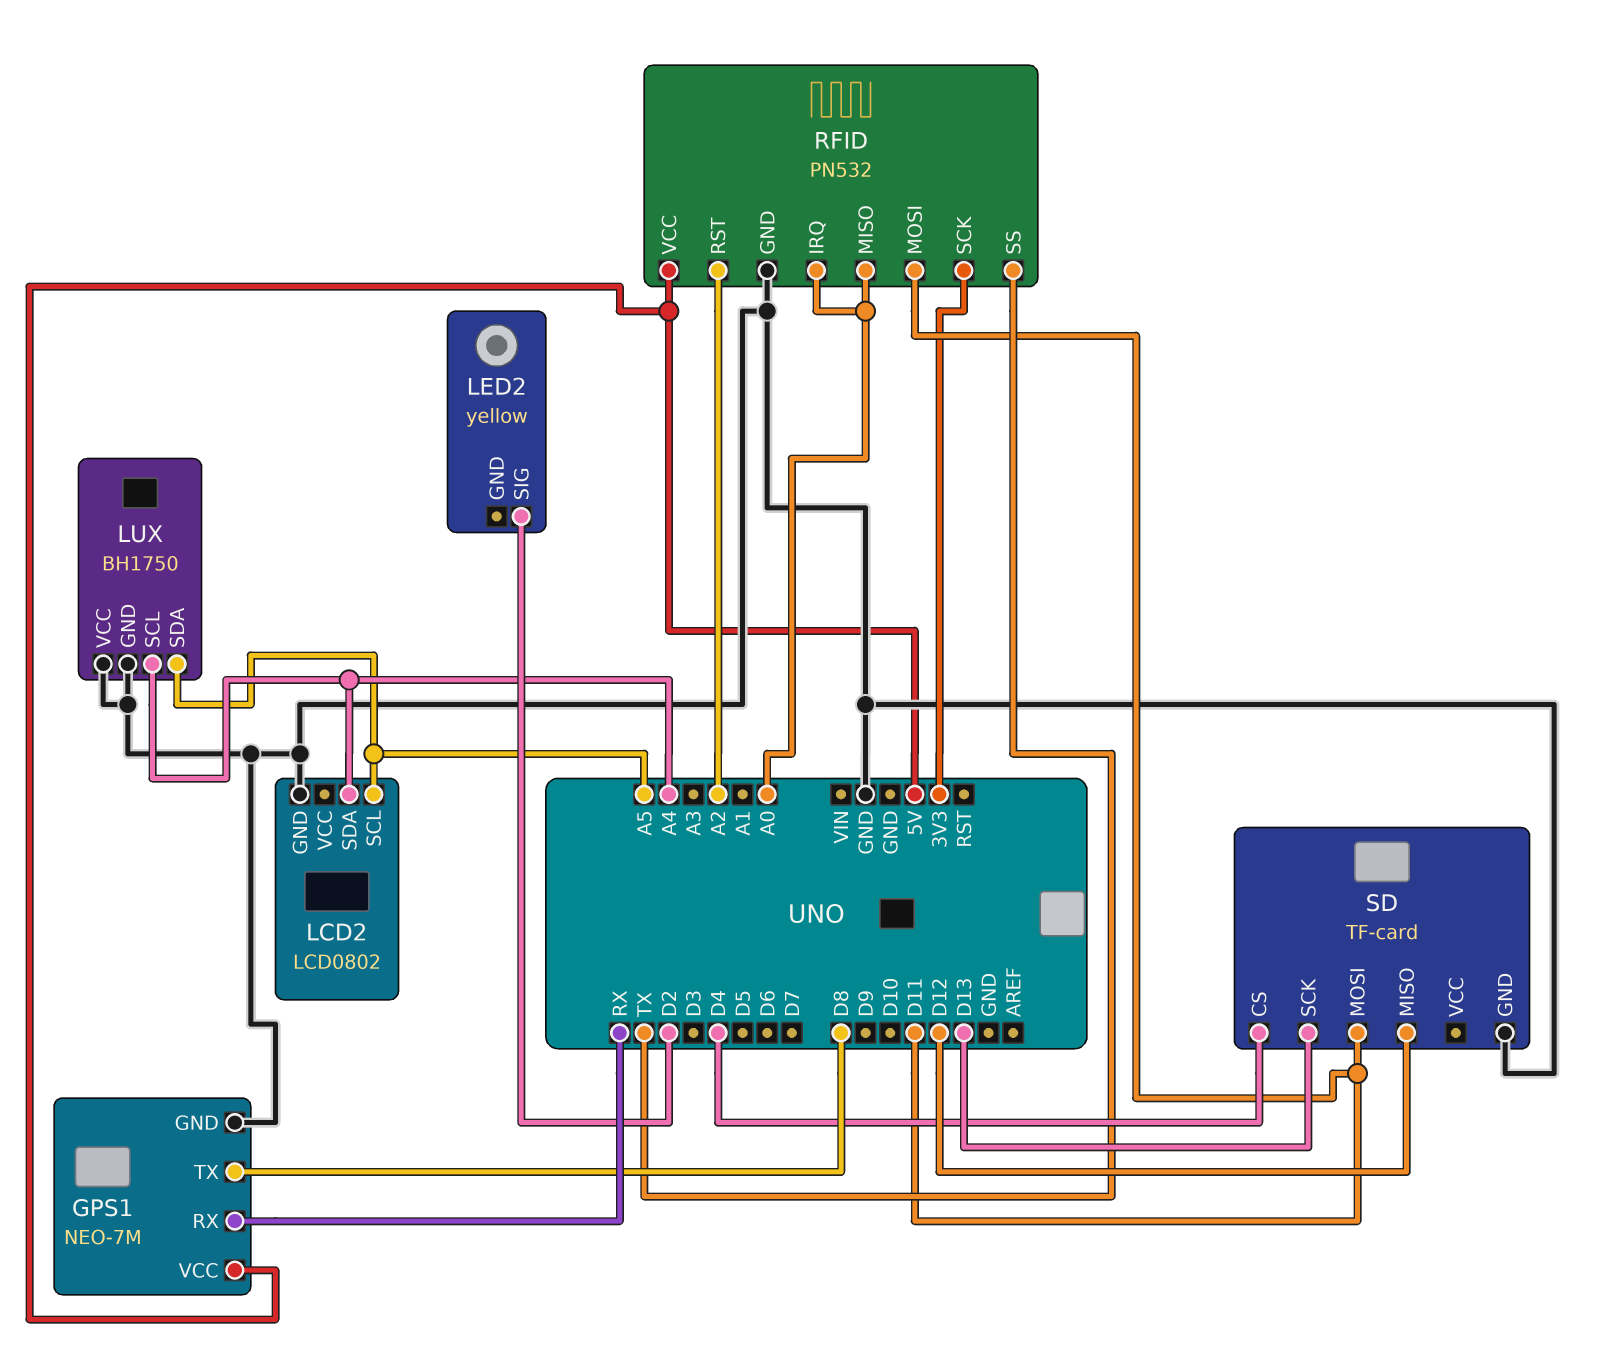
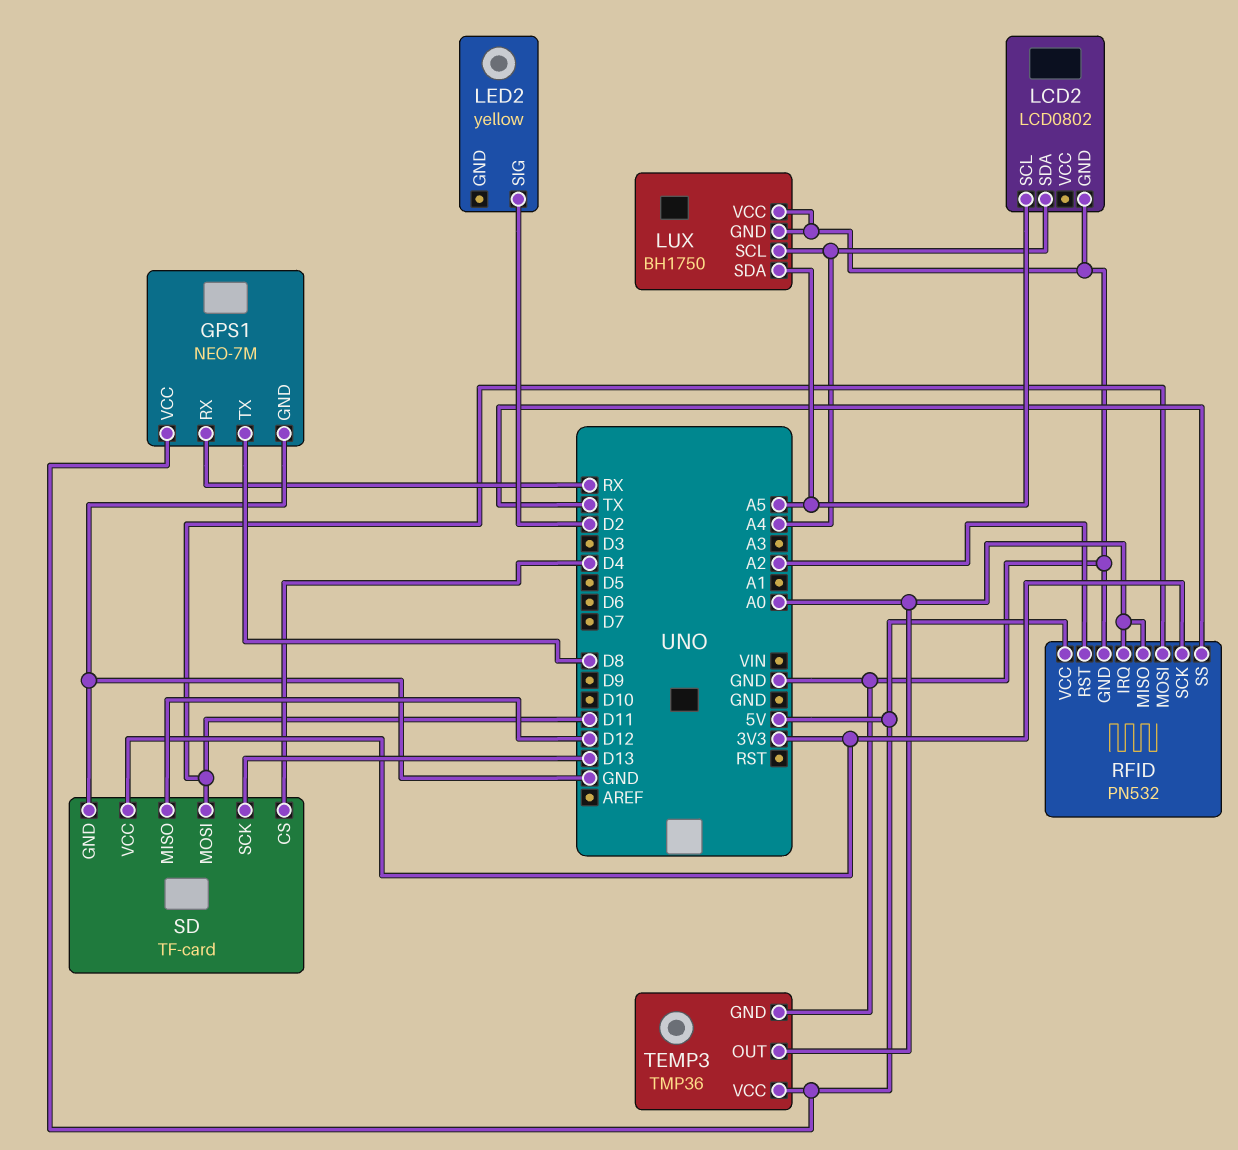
SD pin VCC: none -> 3V3
TEMP3: none -> TMP36
TEMP3 pin GND: none -> GND
TEMP3 pin OUT: none -> A0
TEMP3 pin VCC: none -> 5V

